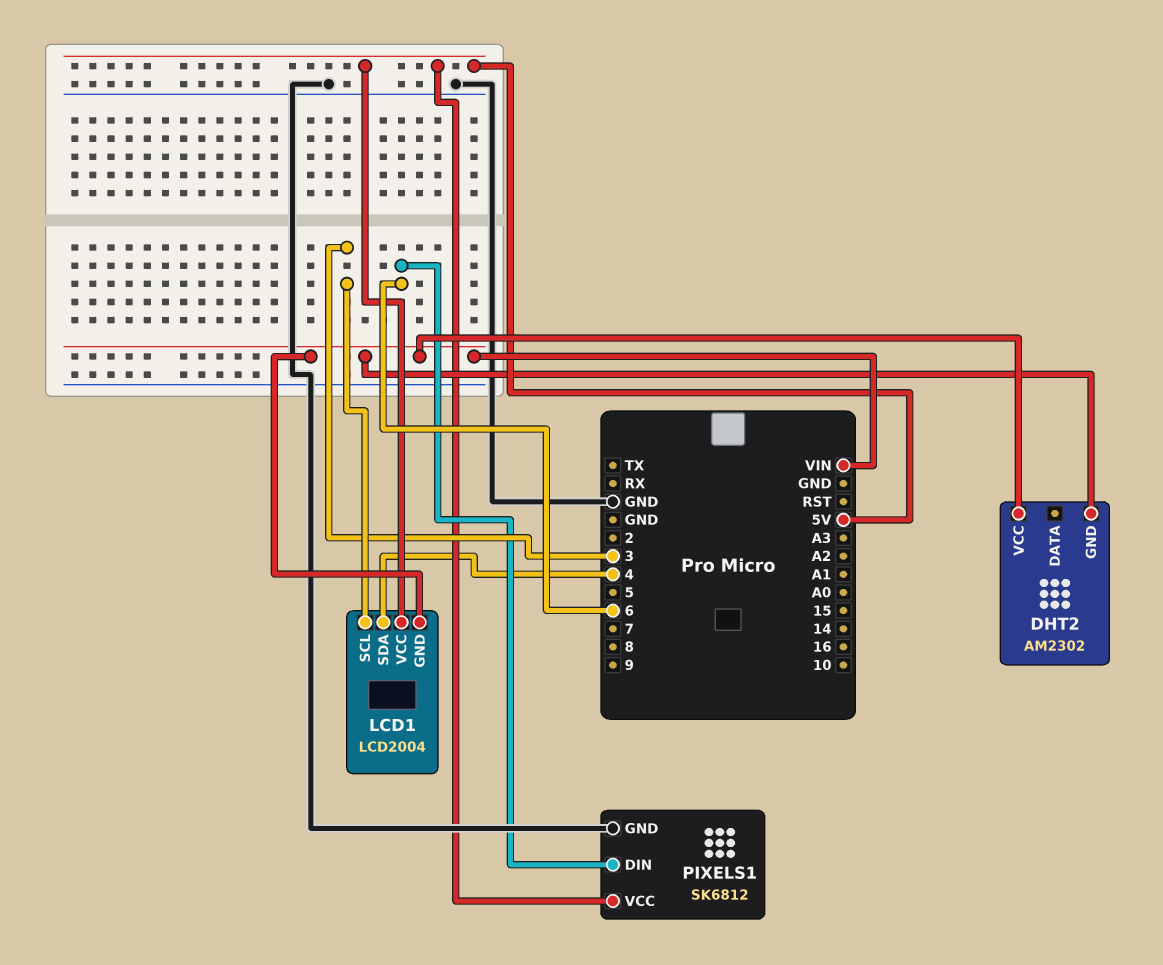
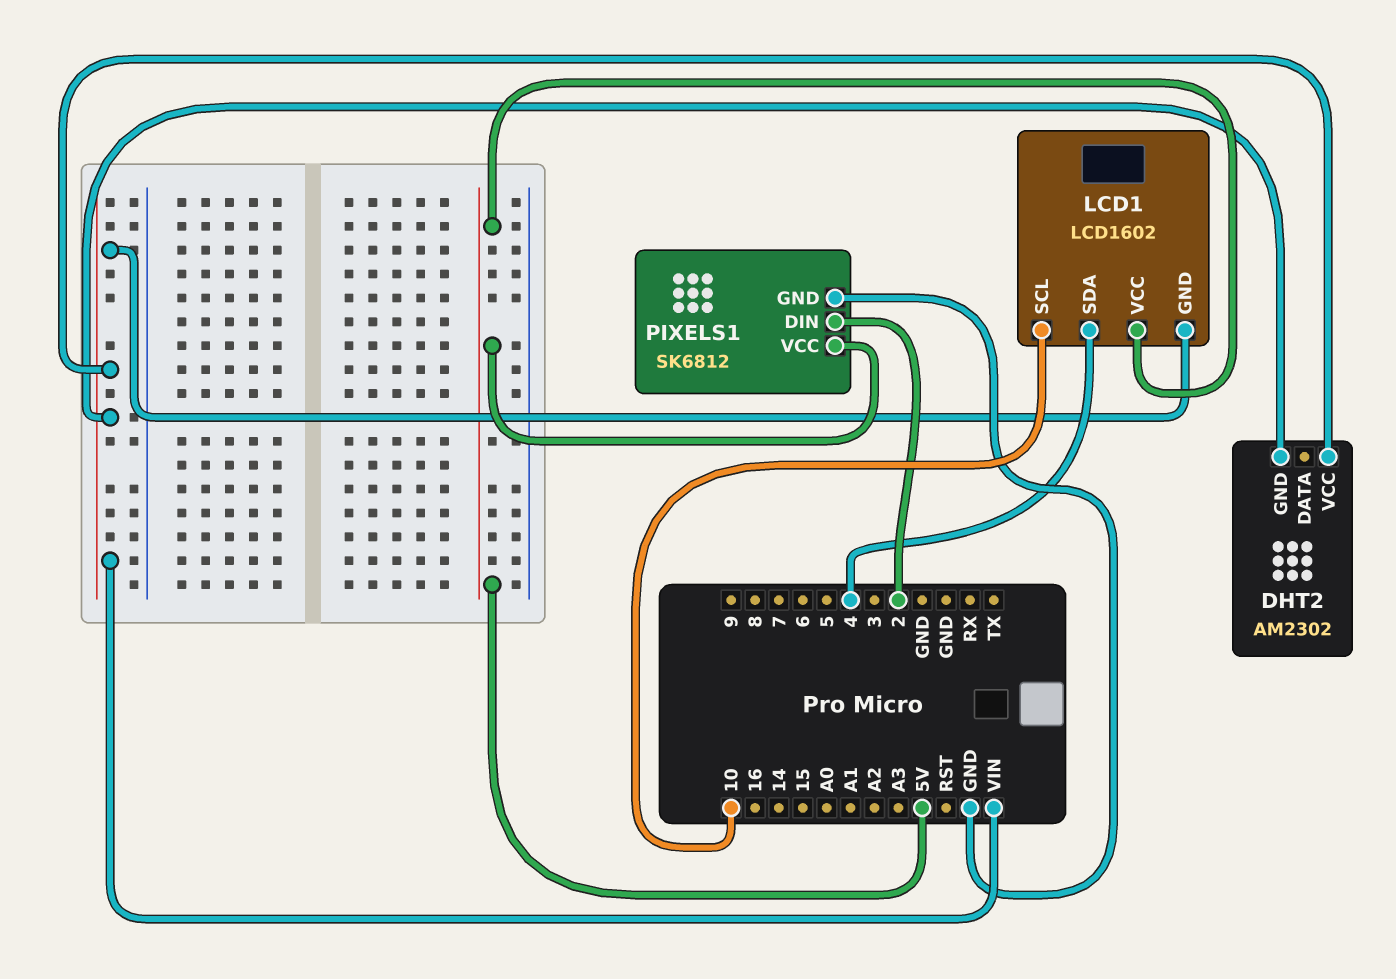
LCD1: LCD2004 -> LCD1602
LCD1 pin SCL: 3 -> 10
PIXELS1 pin DIN: 6 -> 2

